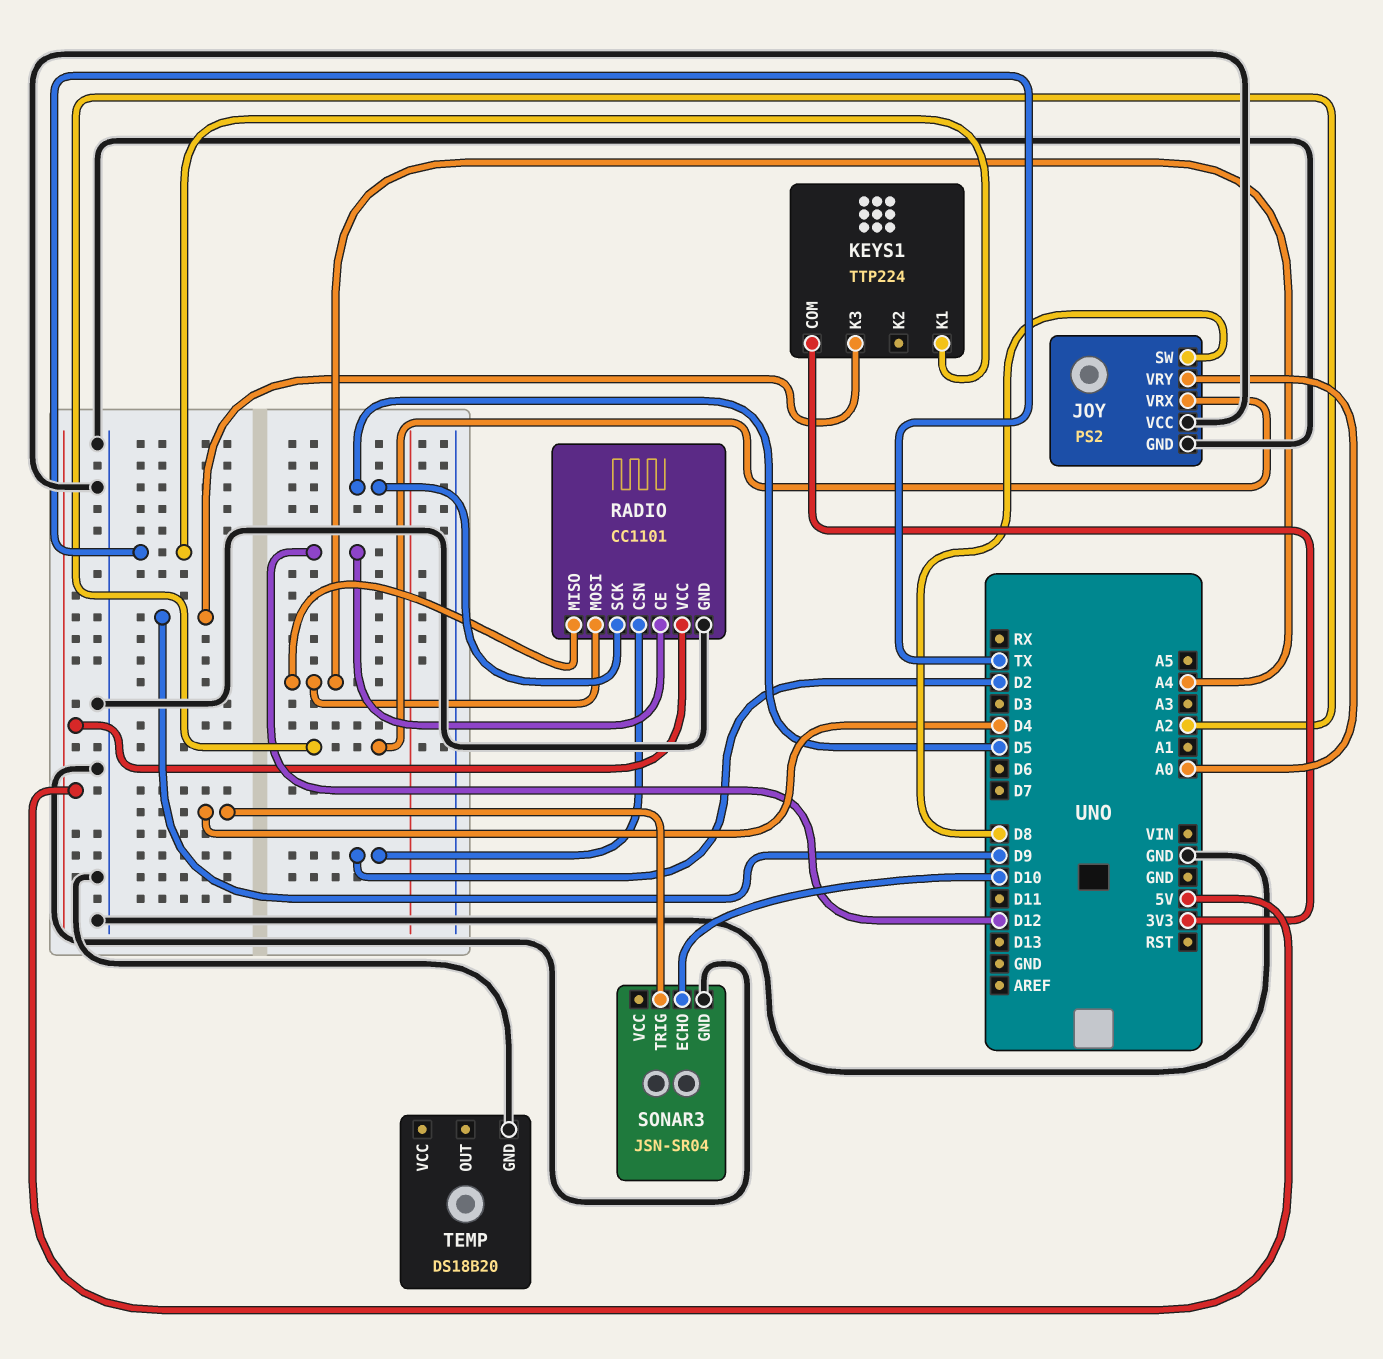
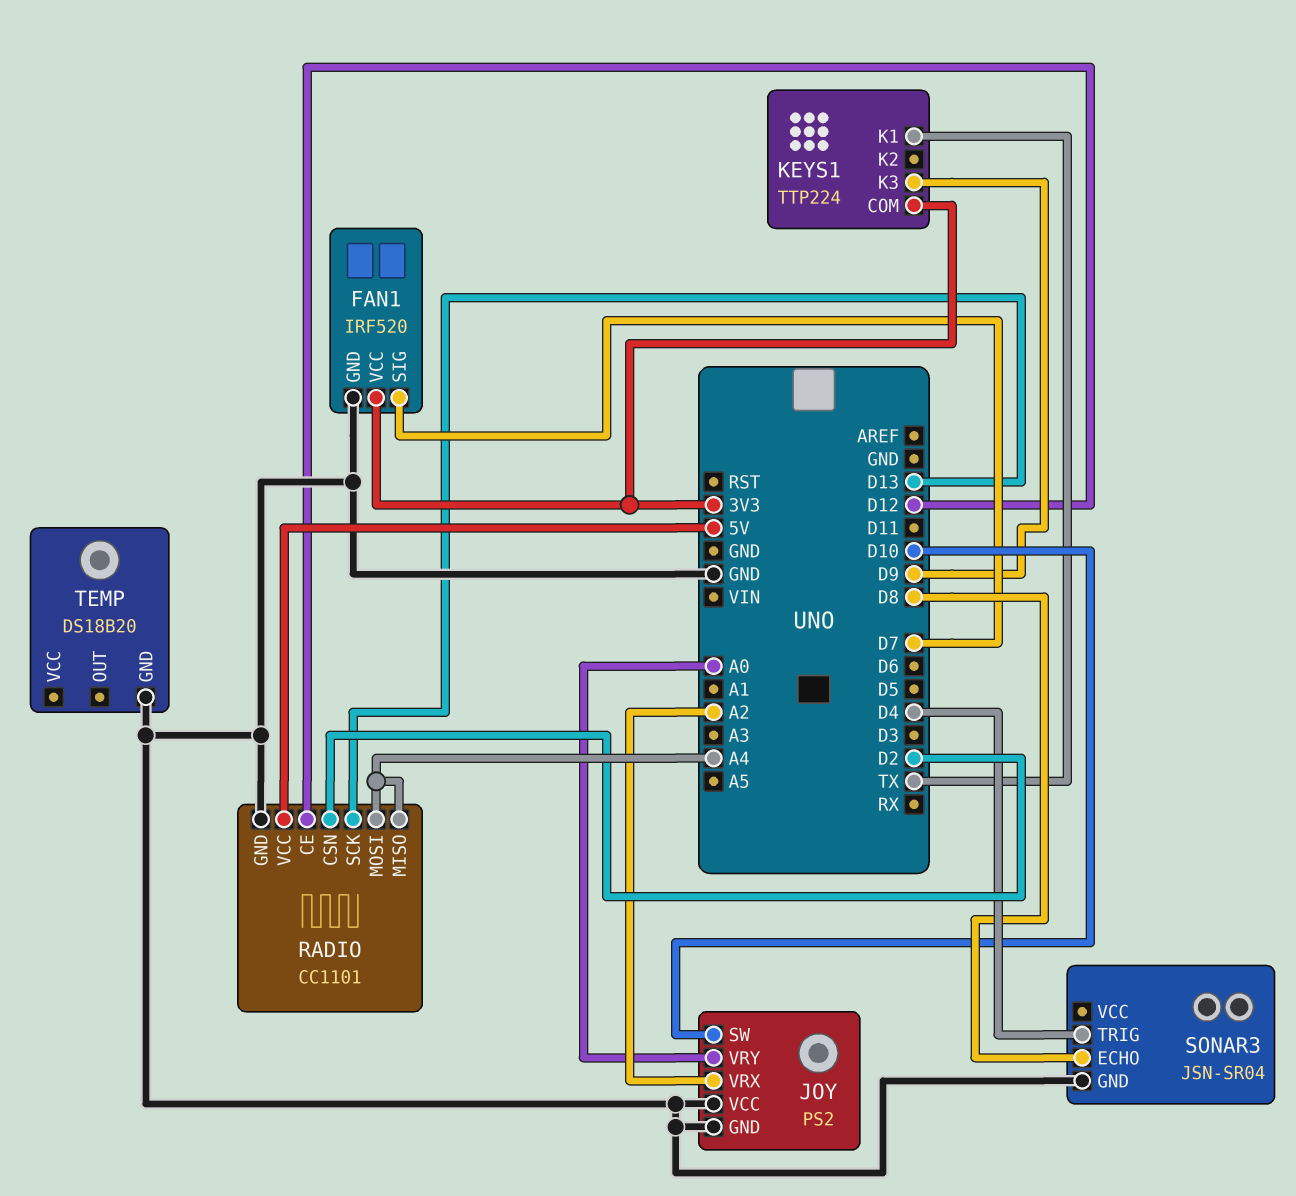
FAN1: none -> IRF520
FAN1 pin GND: none -> GND
FAN1 pin SIG: none -> D7
FAN1 pin VCC: none -> 3V3
JOY pin SW: D8 -> D10
RADIO pin SCK: D5 -> D13
SONAR3 pin ECHO: D10 -> D8

